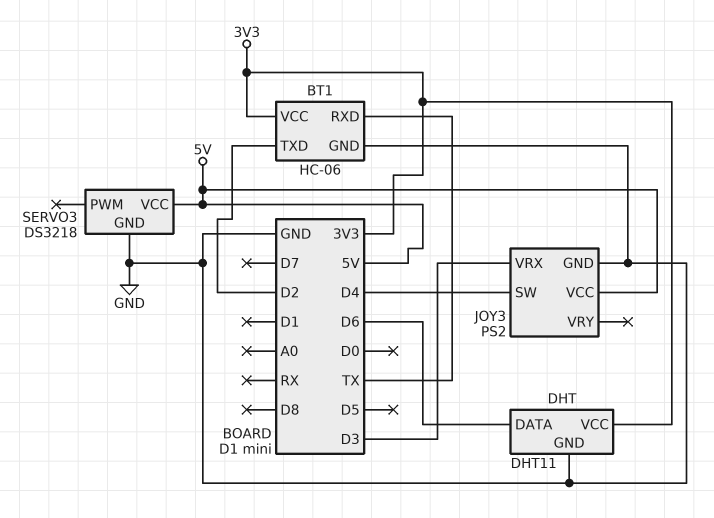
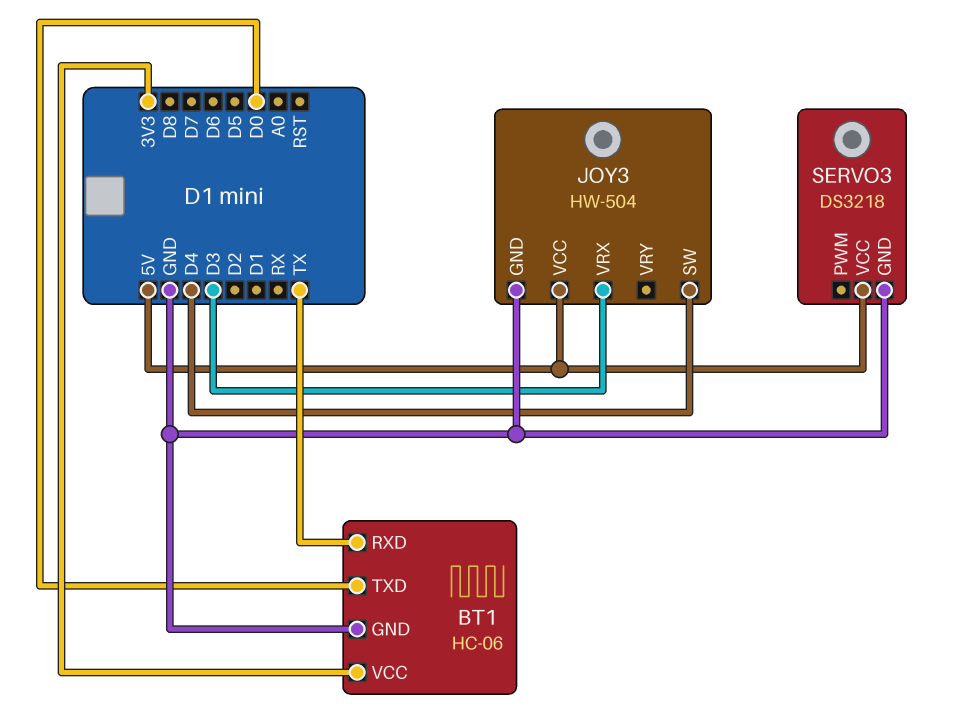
BT1 pin TXD: D2 -> D0
DHT: DHT11 -> none
DHT pin DATA: D6 -> none
DHT pin GND: GND -> none
DHT pin VCC: 3V3 -> none
JOY3: PS2 -> HW-504

